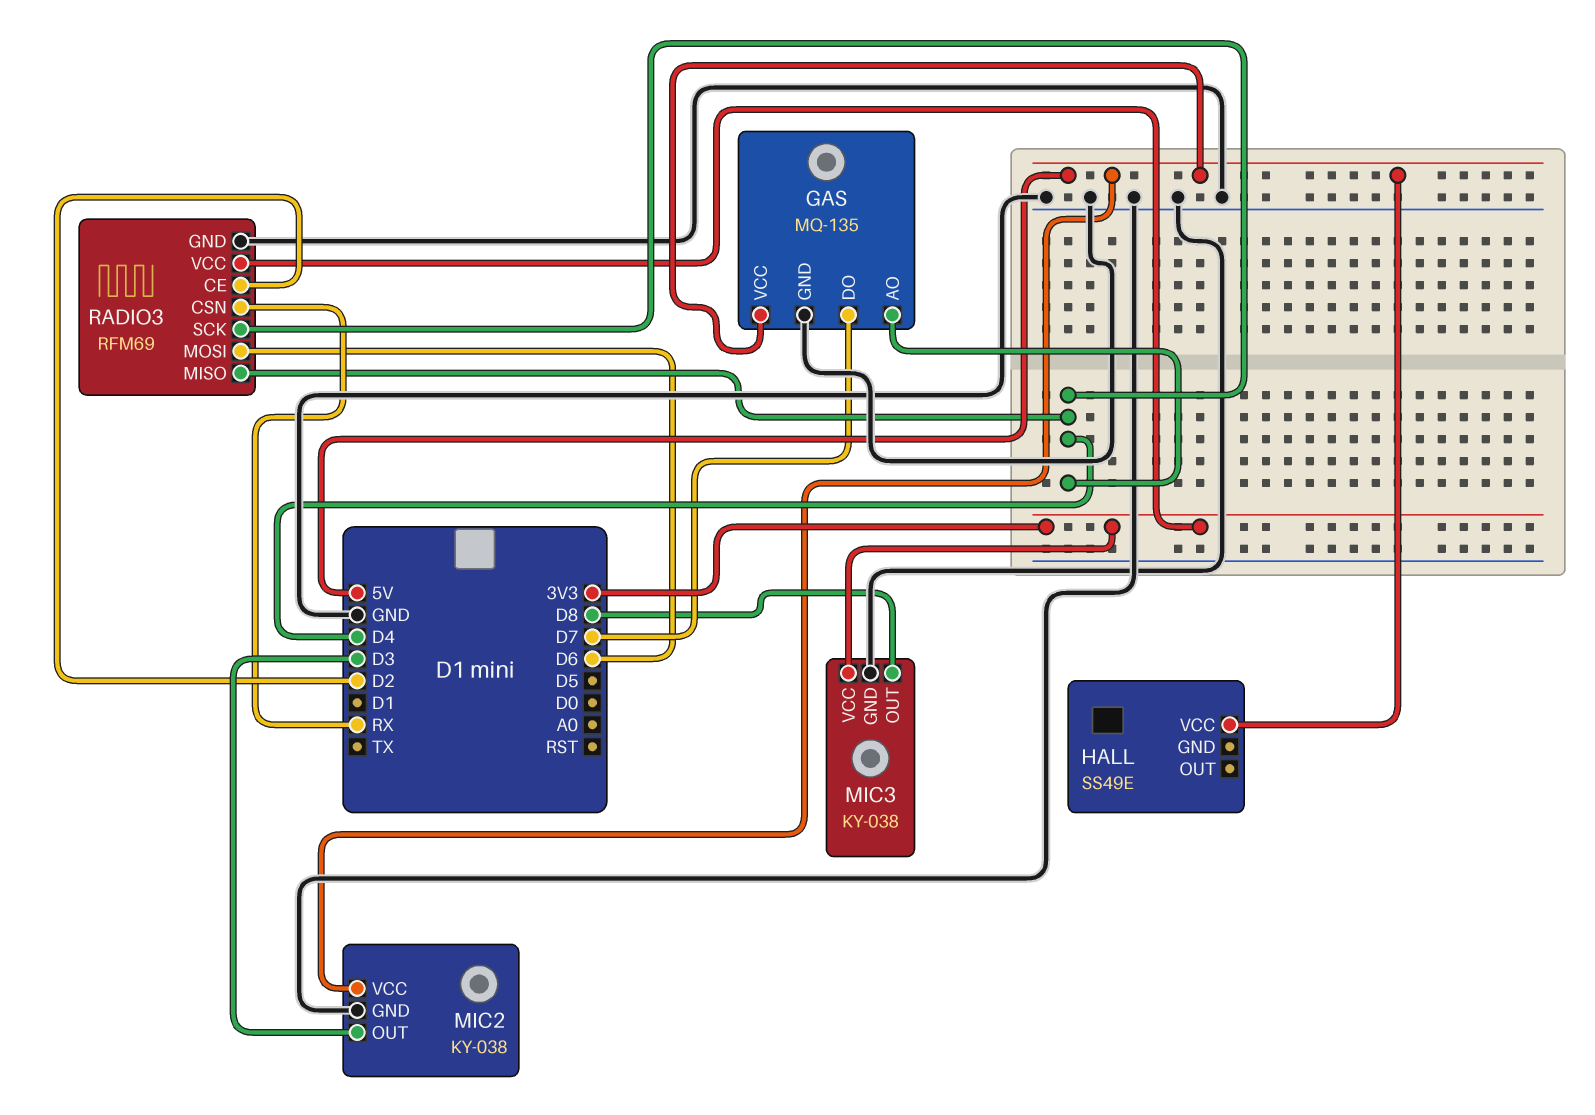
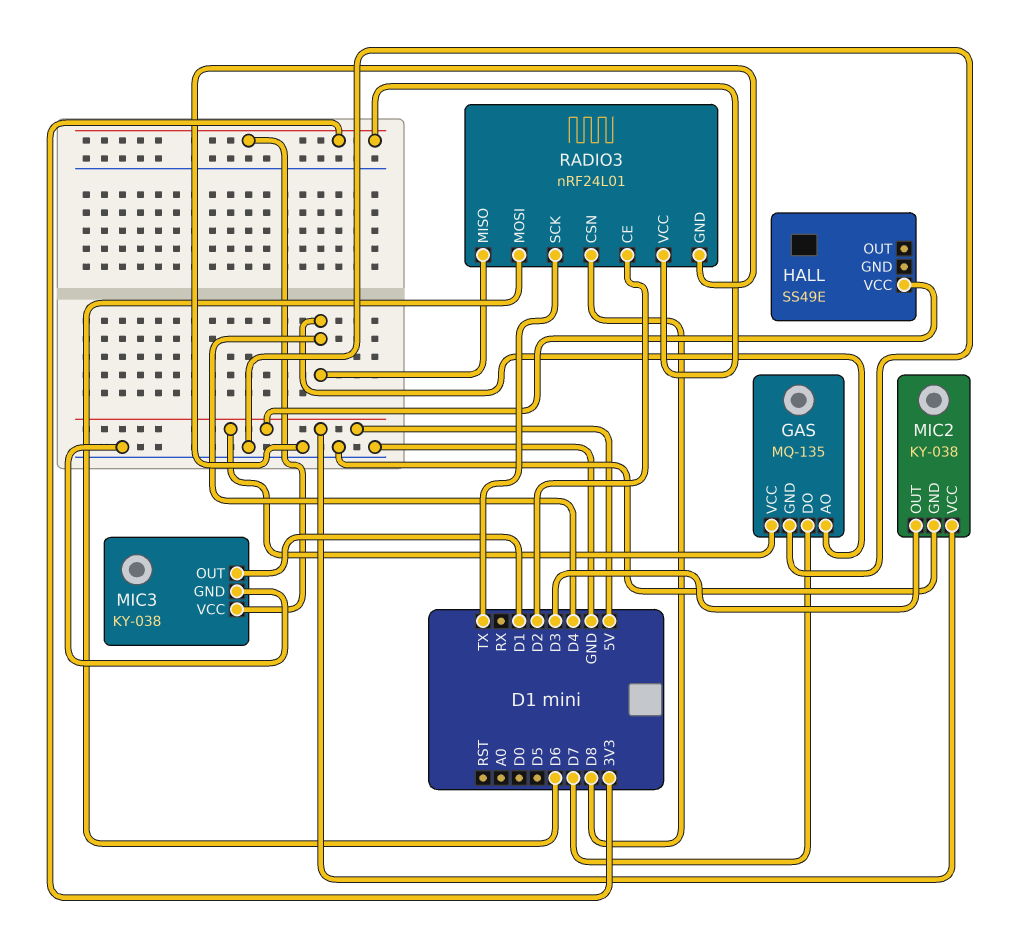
MIC3 pin OUT: D8 -> D1
RADIO3: RFM69 -> nRF24L01
RADIO3 pin CSN: RX -> D8
RADIO3 pin SCK: D4 -> TX

